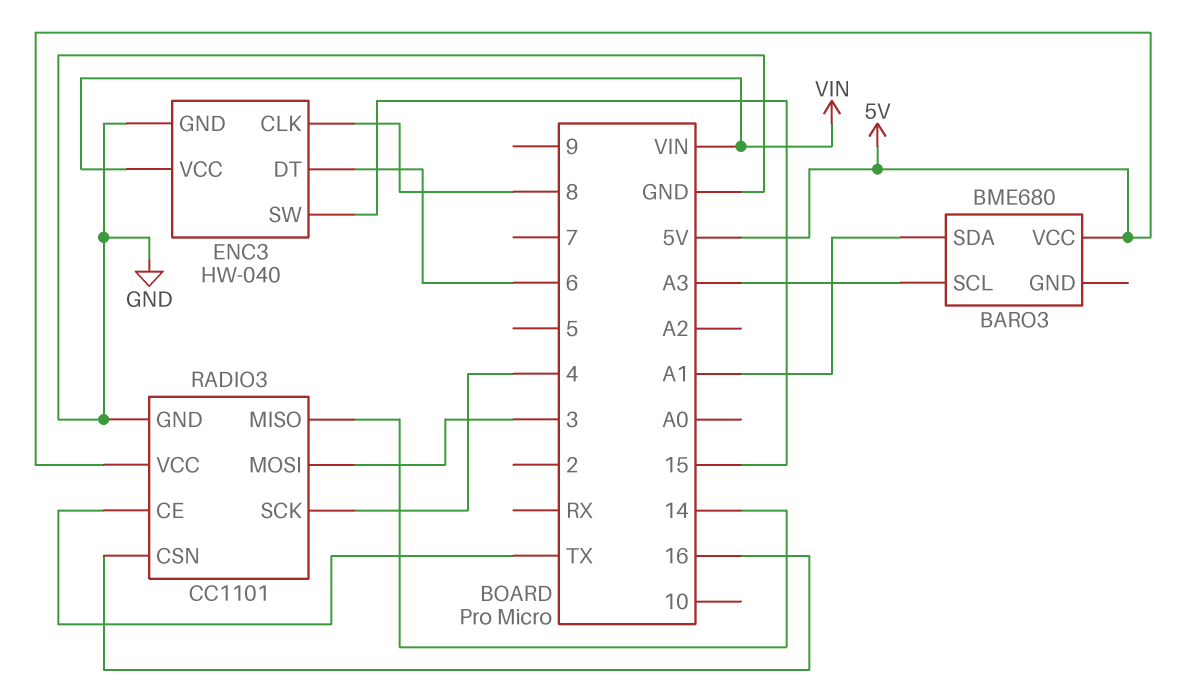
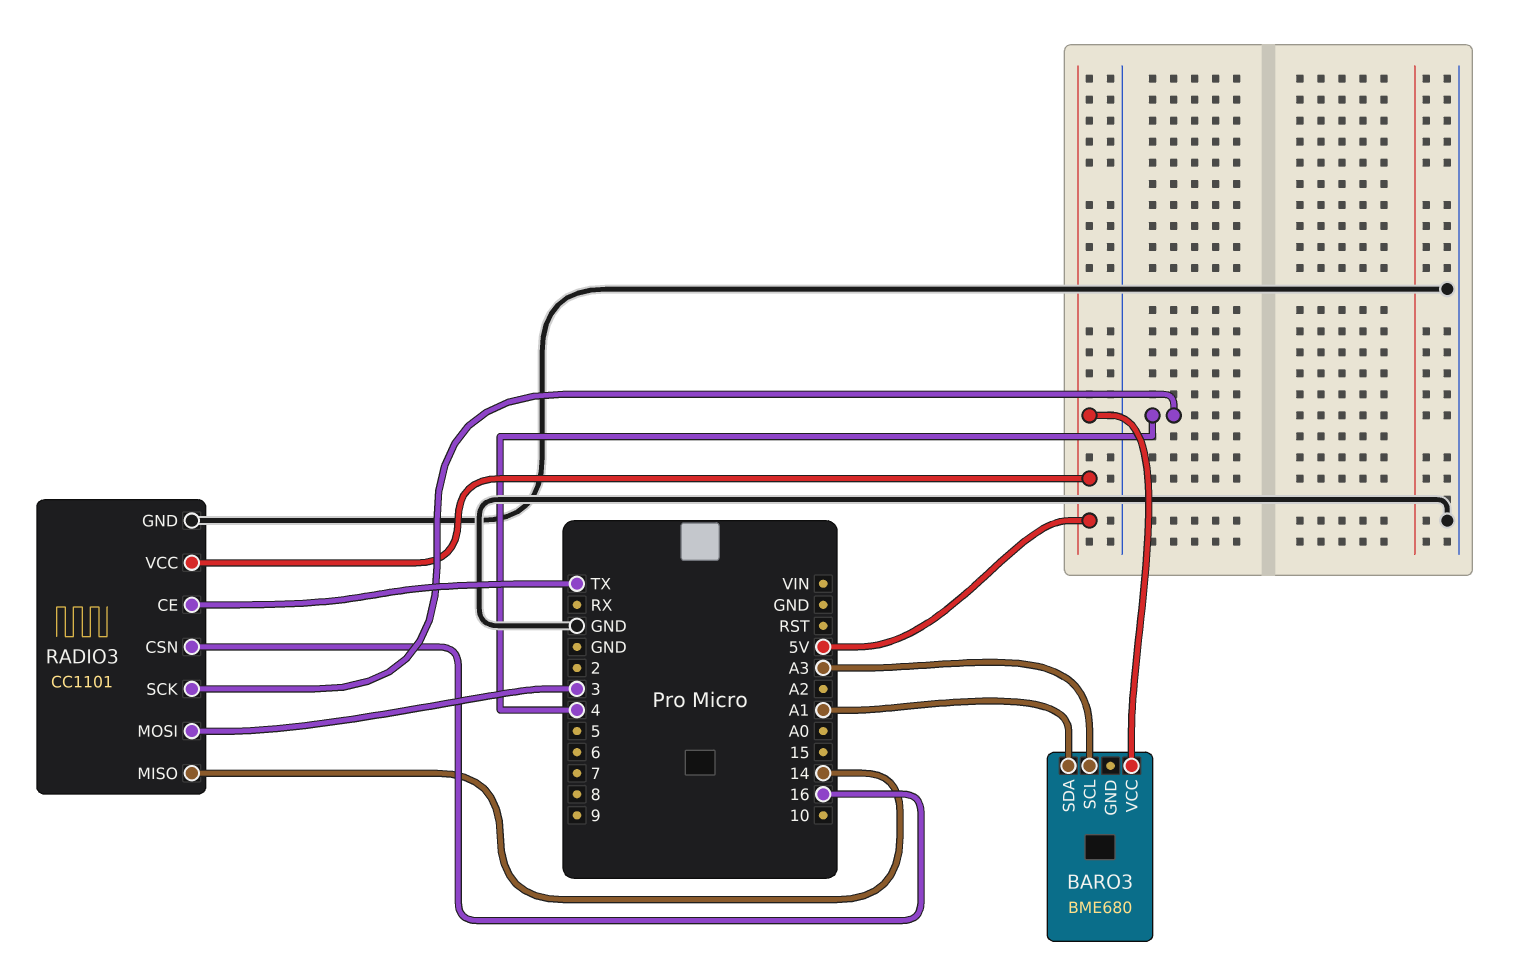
ENC3: HW-040 -> none
ENC3 pin CLK: 8 -> none
ENC3 pin DT: 6 -> none
ENC3 pin GND: GND -> none
ENC3 pin SW: 15 -> none
ENC3 pin VCC: VIN -> none

